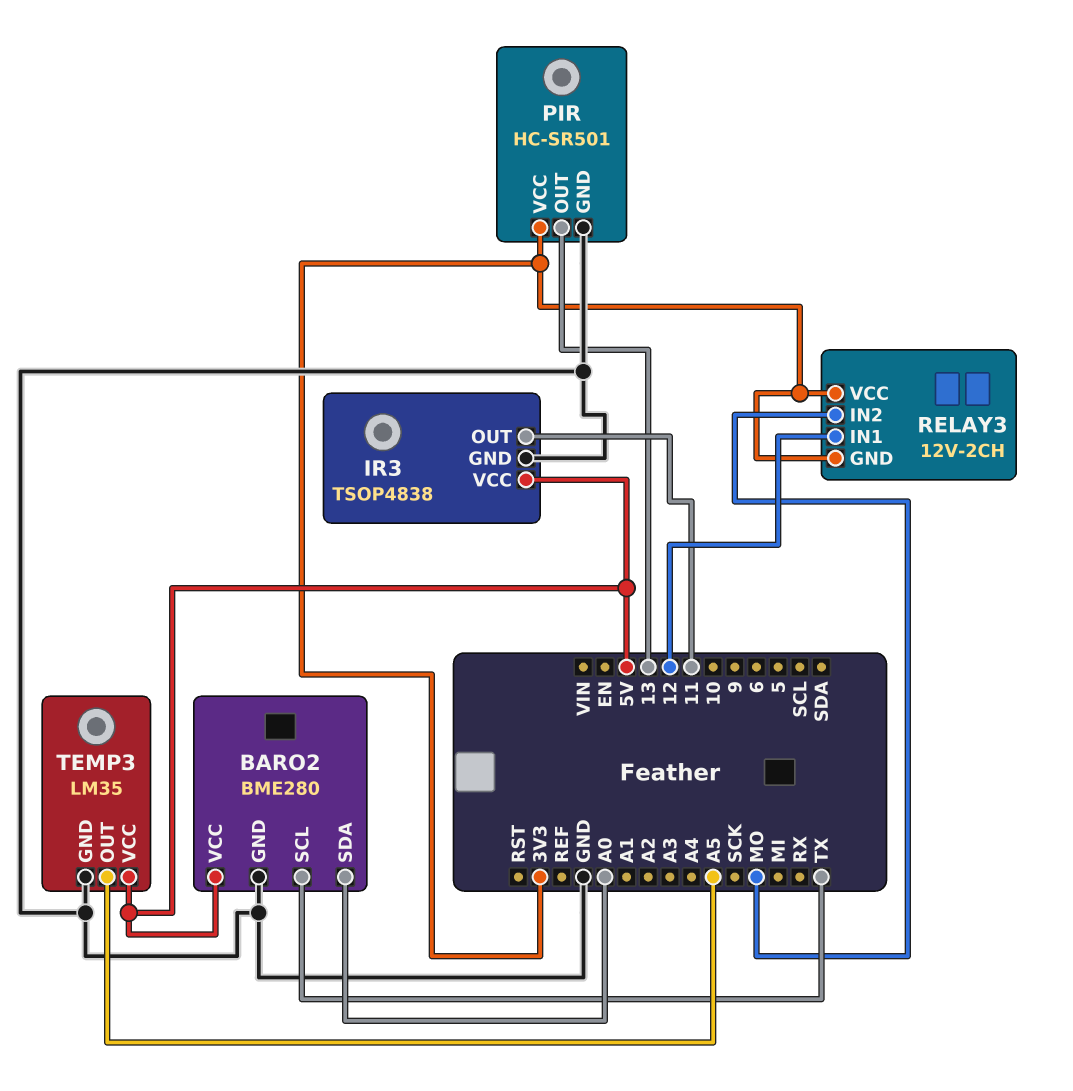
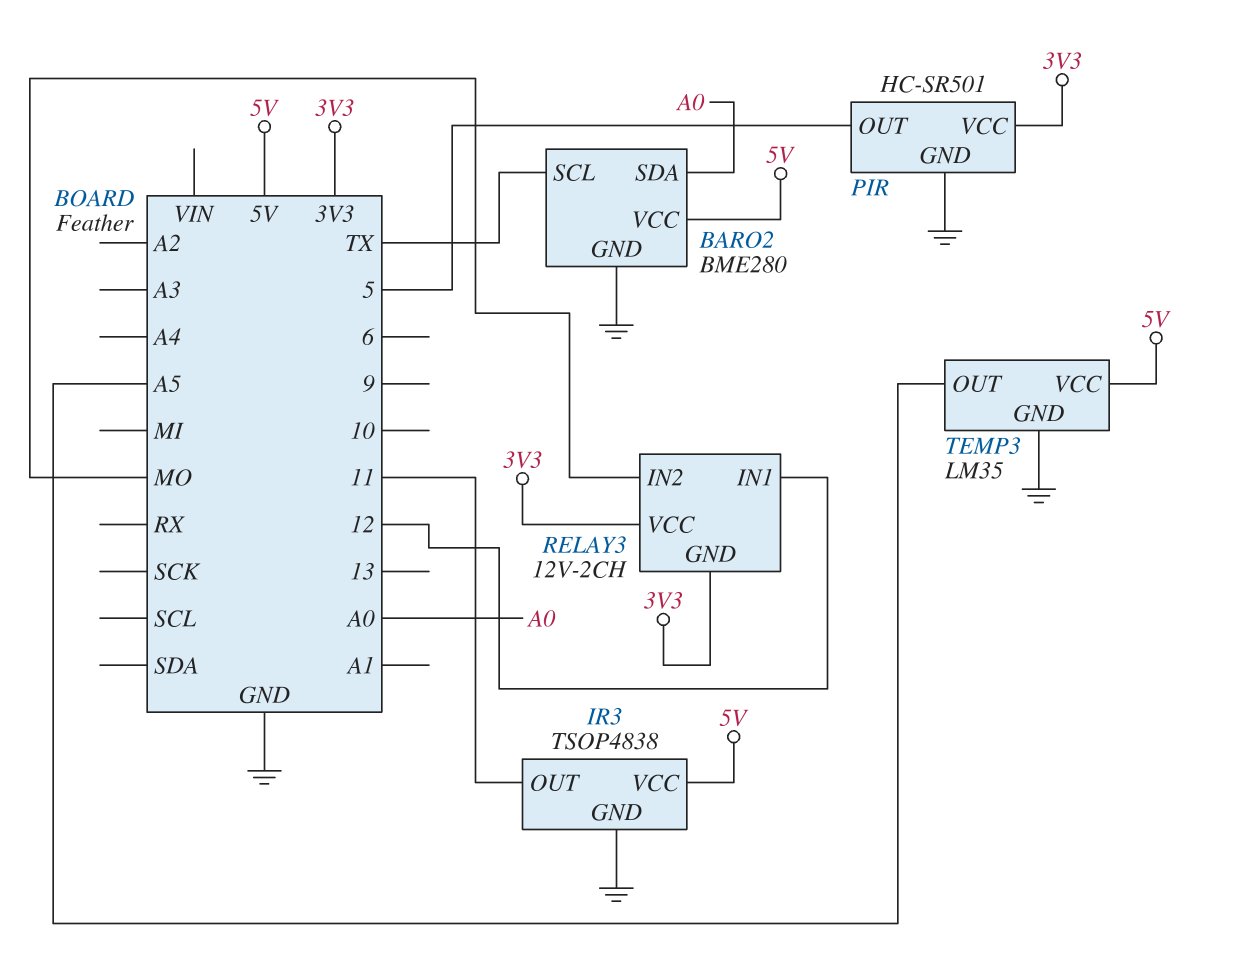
PIR pin OUT: 13 -> 5

